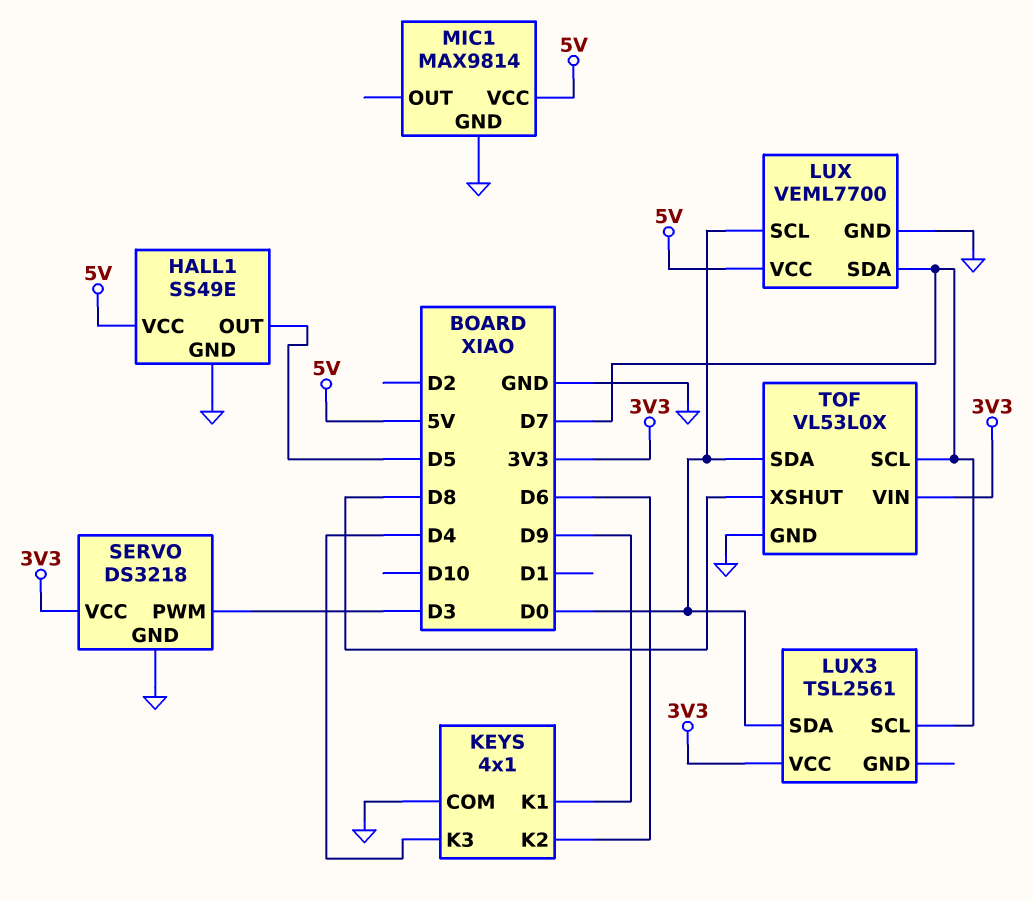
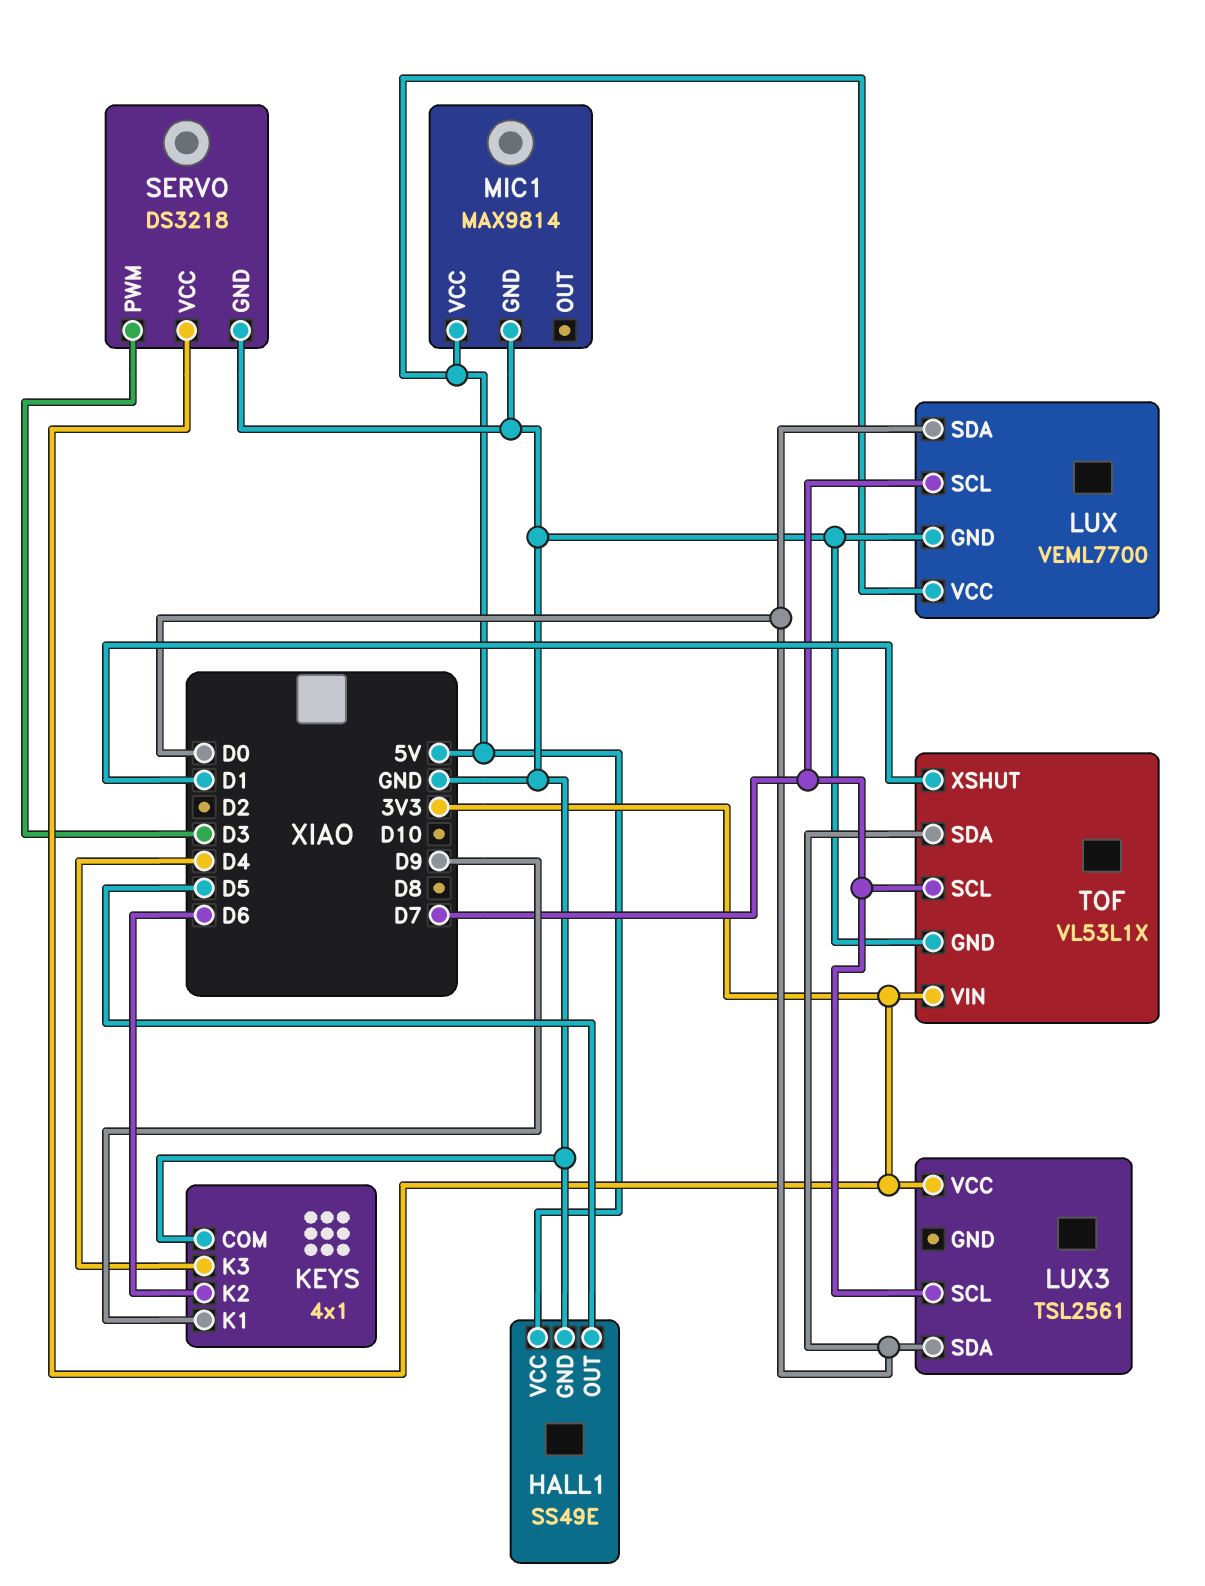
LUX pin SCL: D0 -> D7
LUX pin SDA: D7 -> D0
TOF: VL53L0X -> VL53L1X
TOF pin XSHUT: D8 -> D1

